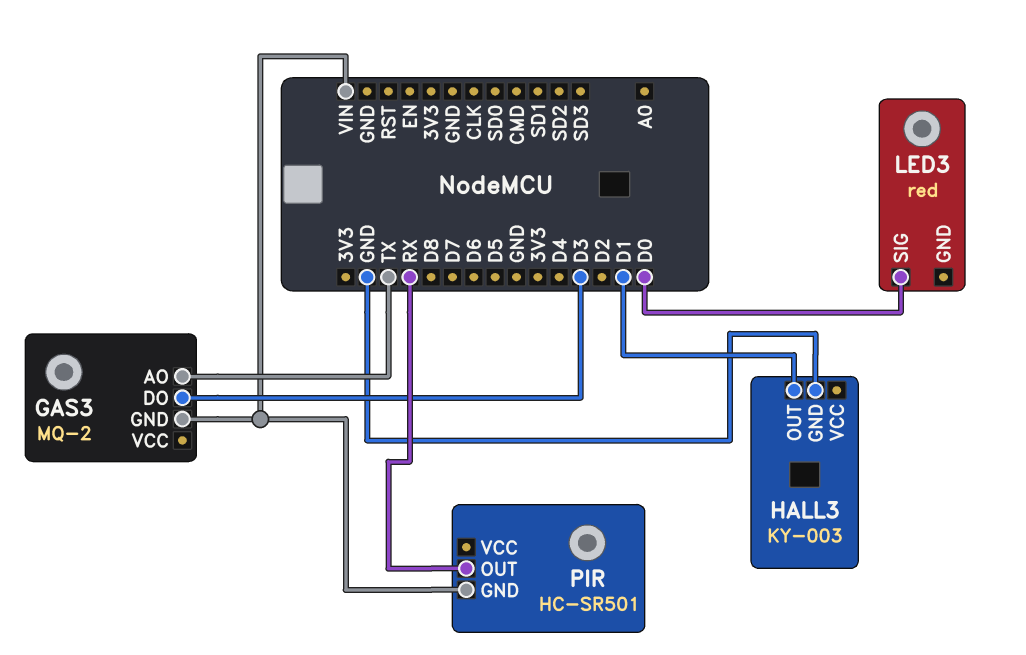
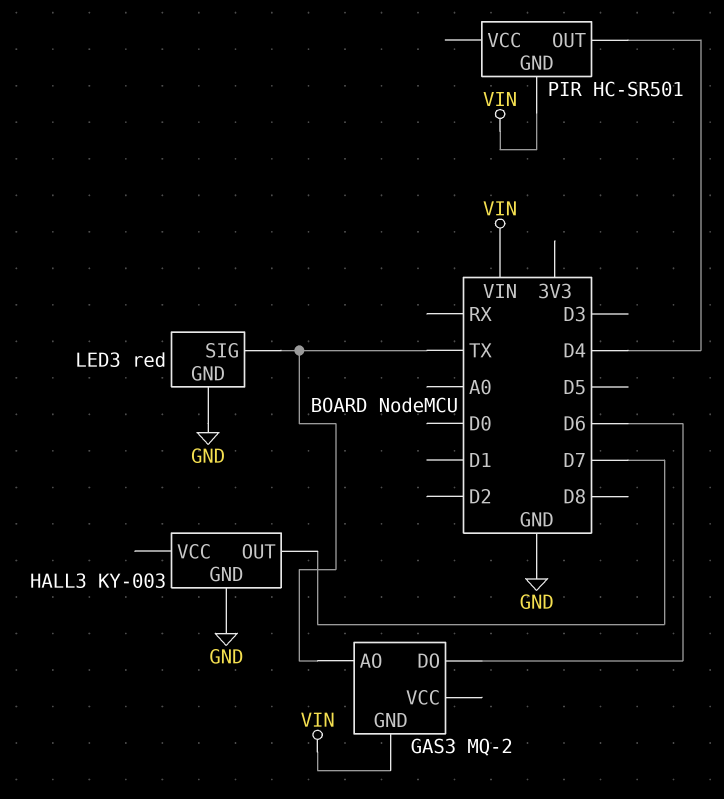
GAS3 pin DO: D3 -> D6
HALL3 pin OUT: D1 -> D7
LED3 pin GND: none -> GND
LED3 pin SIG: D0 -> TX
PIR pin OUT: RX -> D4

